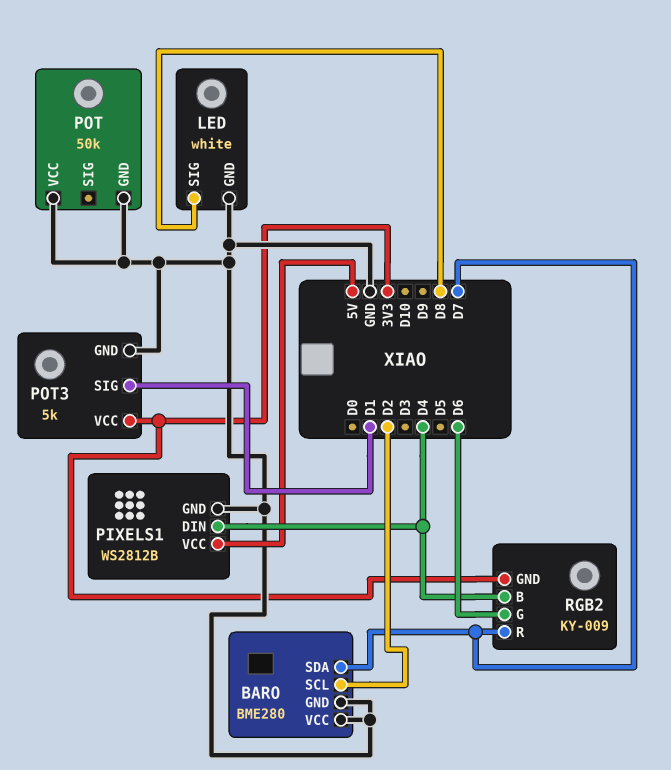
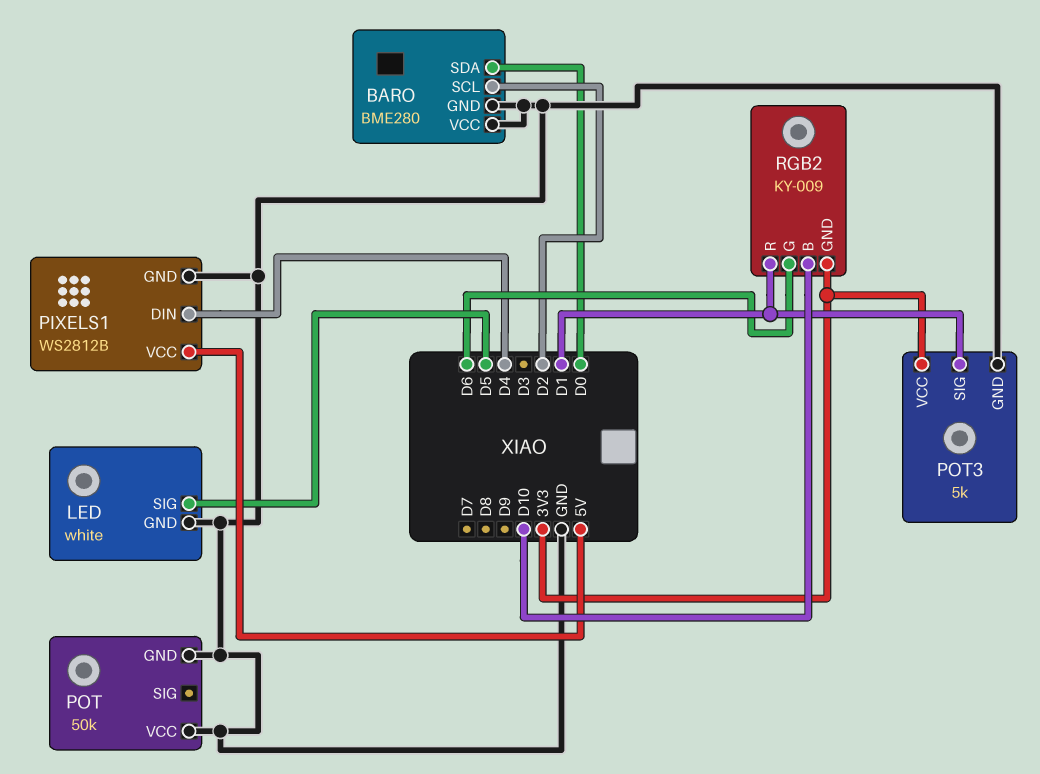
BARO pin SDA: D7 -> D0
LED pin SIG: D8 -> D5
RGB2 pin B: D4 -> D10
RGB2 pin R: D7 -> D1

